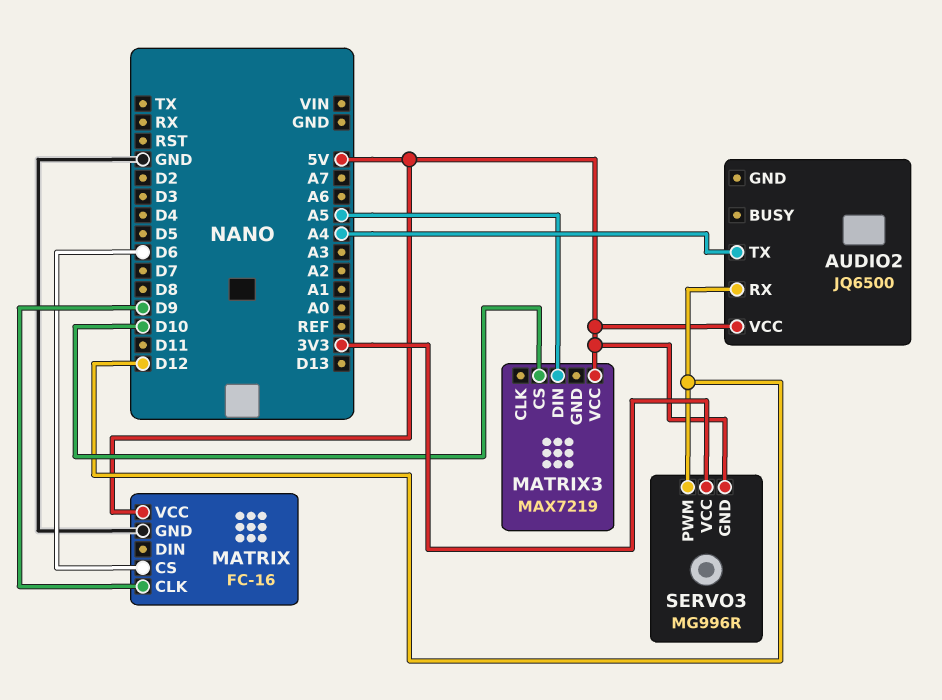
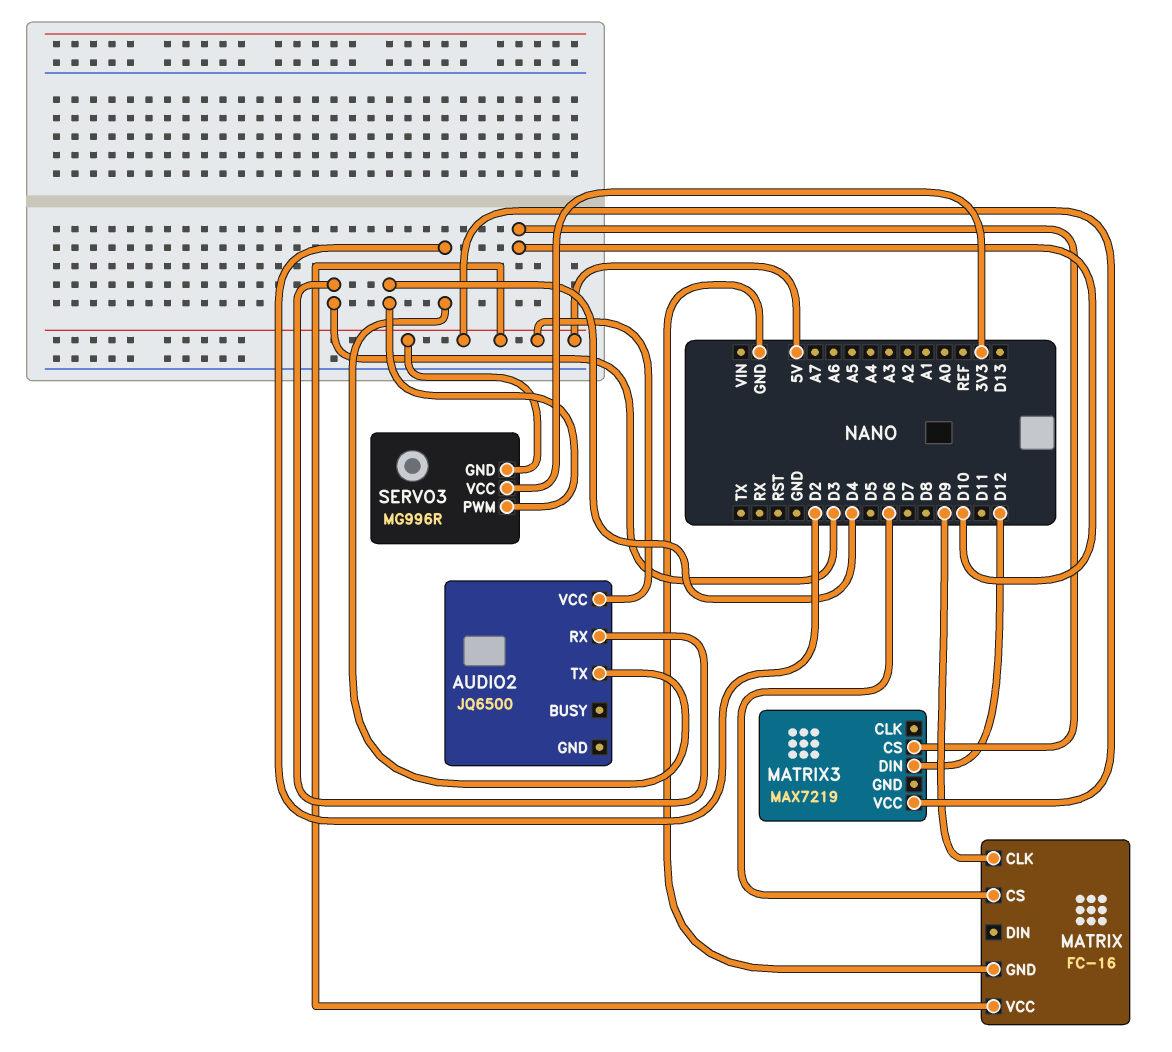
AUDIO2 pin RX: D12 -> D3
AUDIO2 pin TX: A4 -> D2
MATRIX3 pin DIN: A5 -> D12
SERVO3 pin PWM: D12 -> D4

